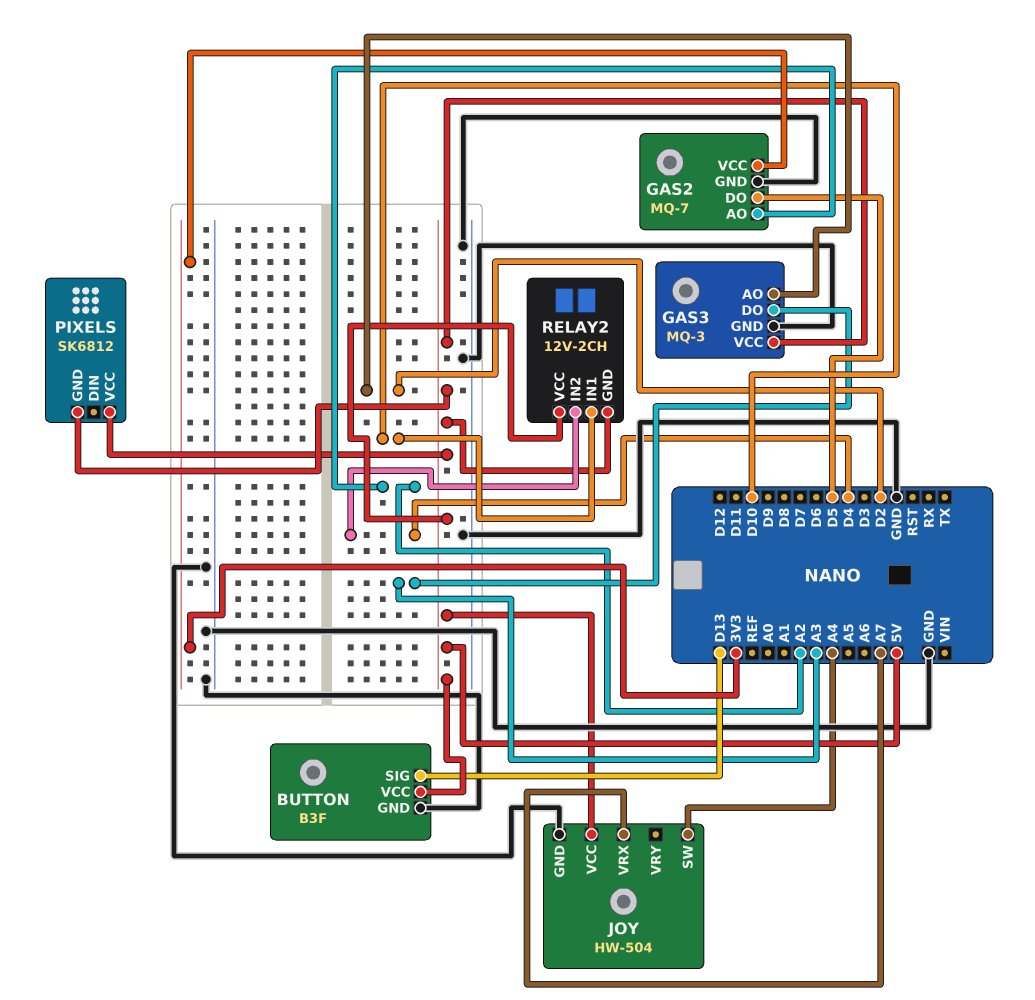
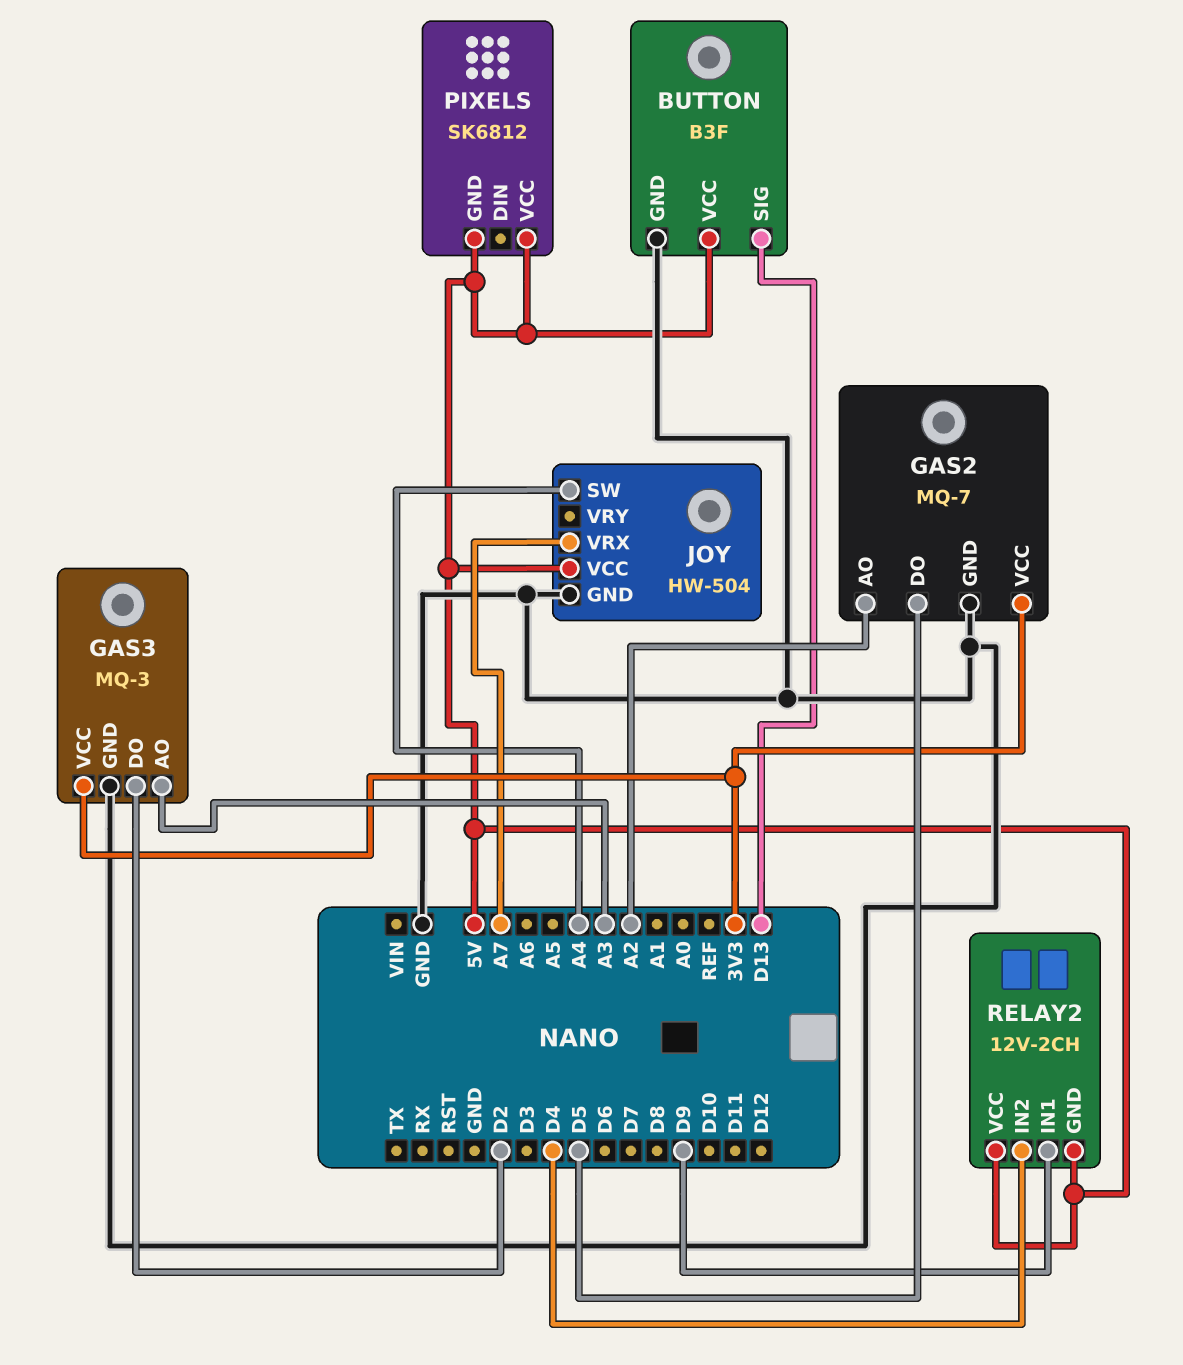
GAS3 pin AO: D2 -> A3
GAS3 pin DO: A3 -> D2
GAS3 pin VCC: 5V -> 3V3
RELAY2 pin IN1: D10 -> D9

